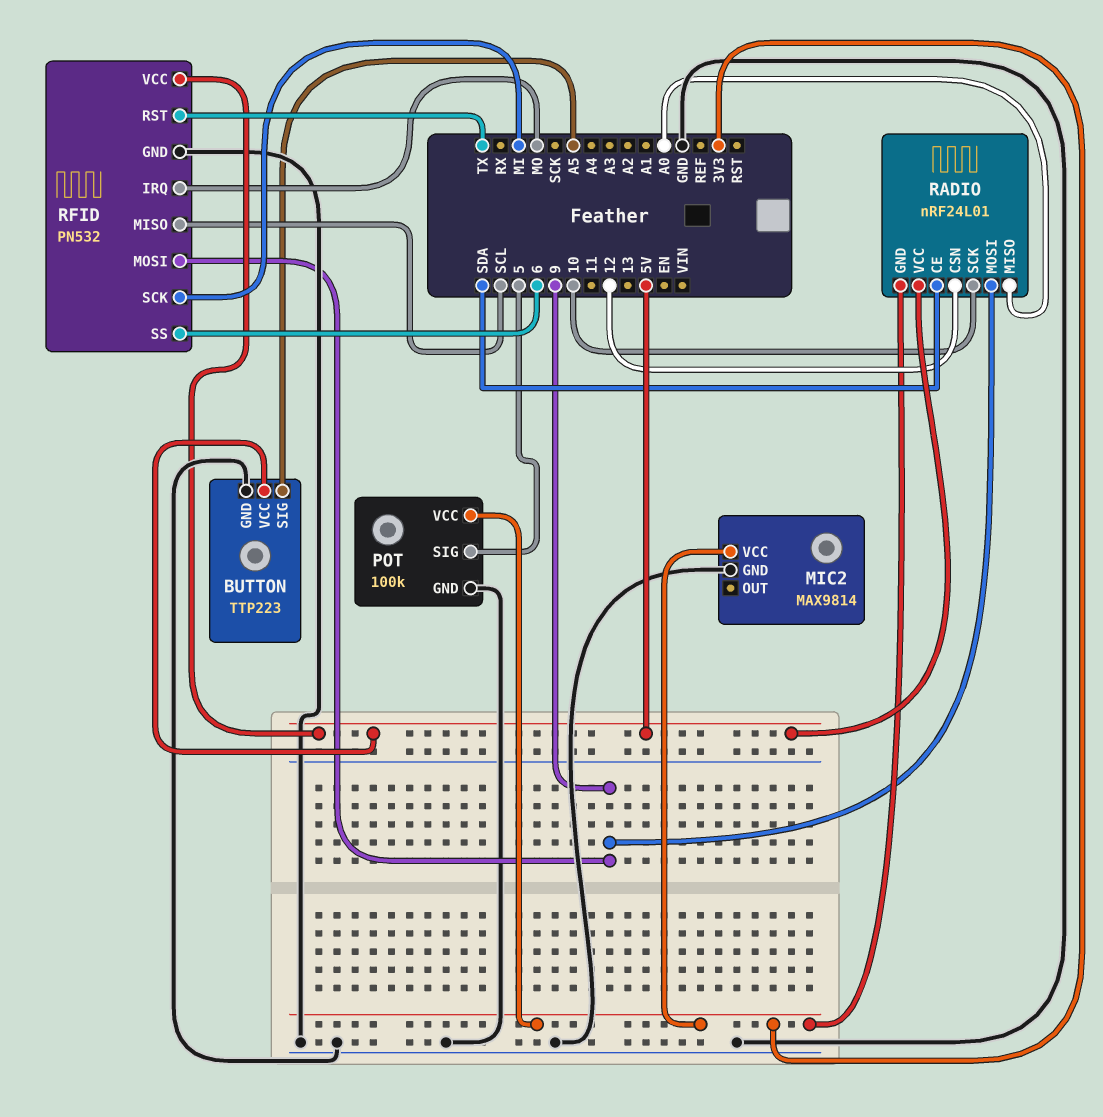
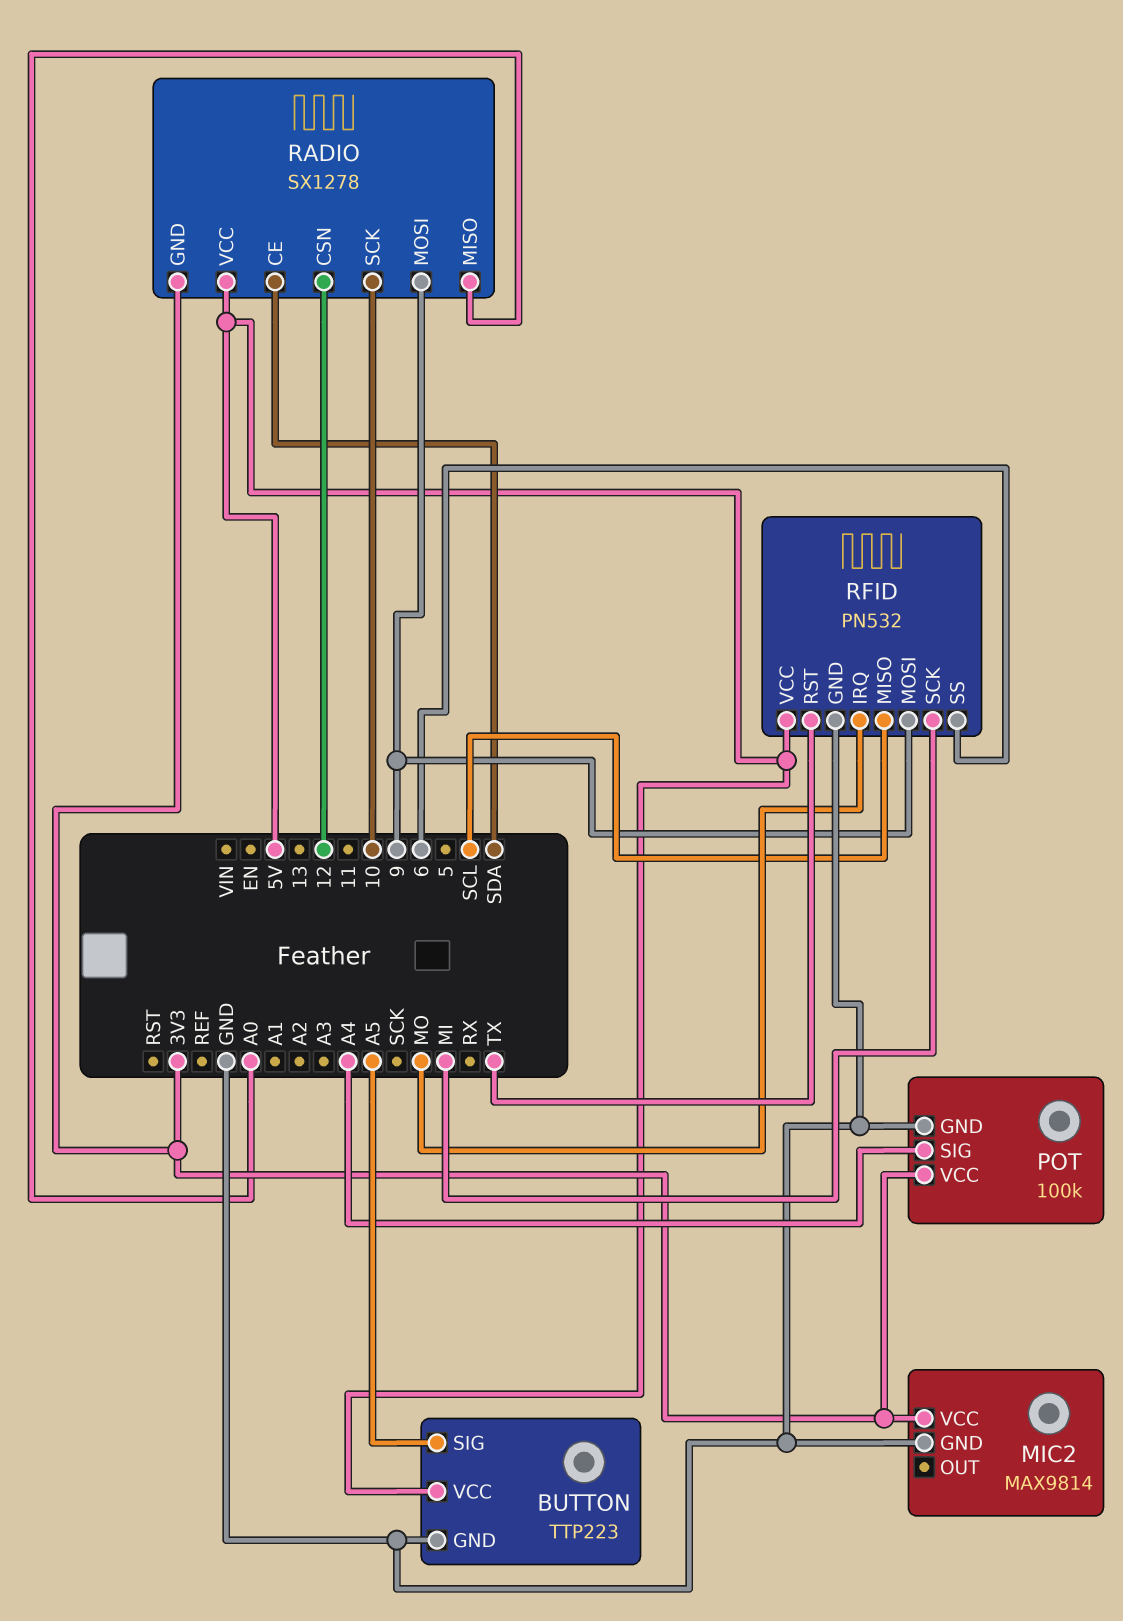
POT pin SIG: 5 -> A4
RADIO: nRF24L01 -> SX1278

